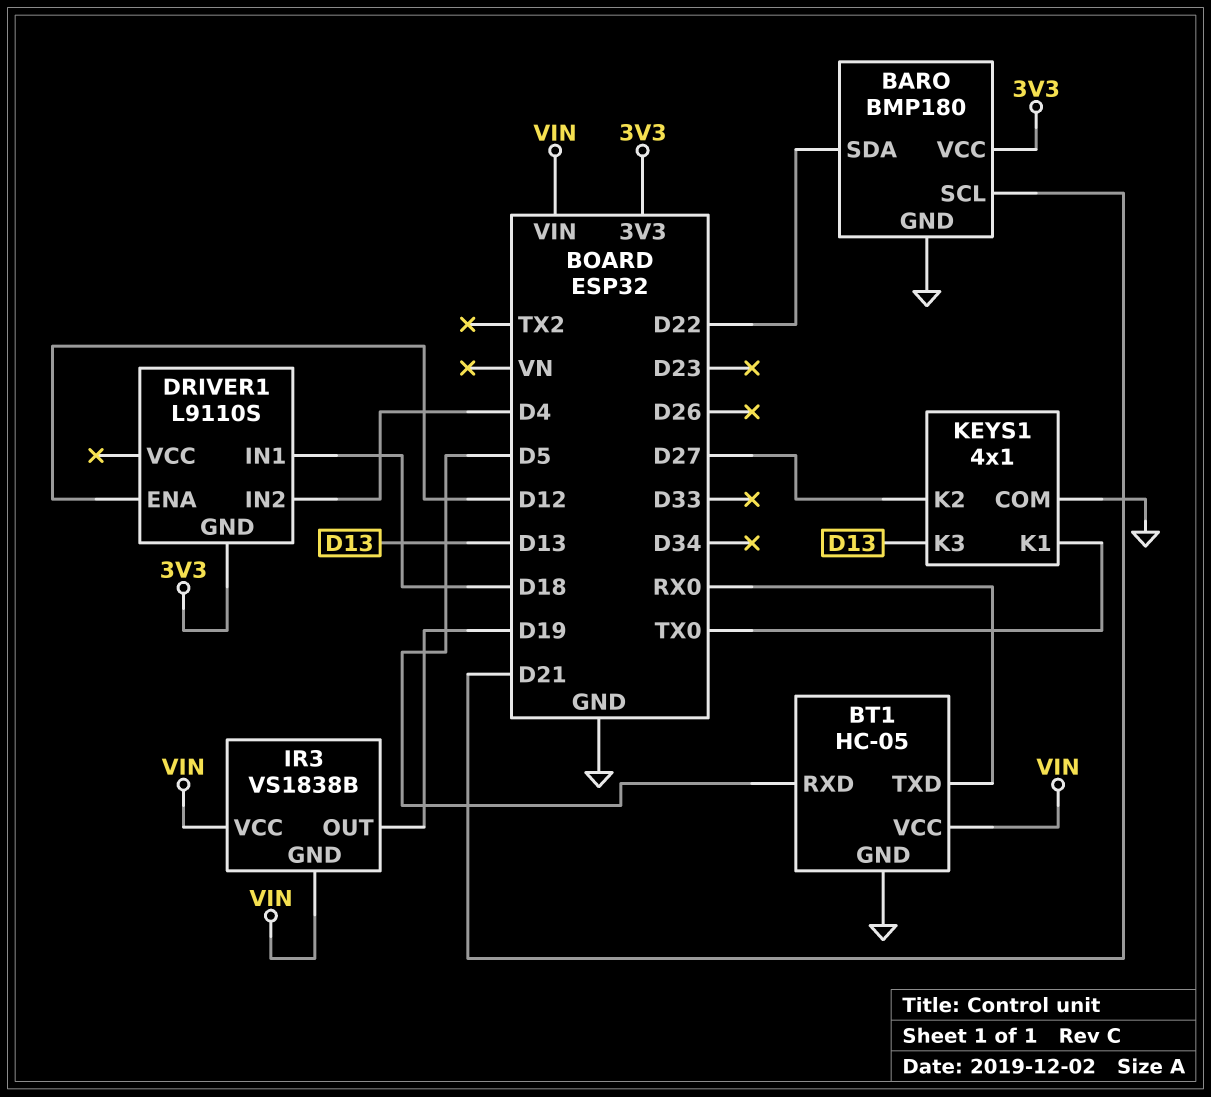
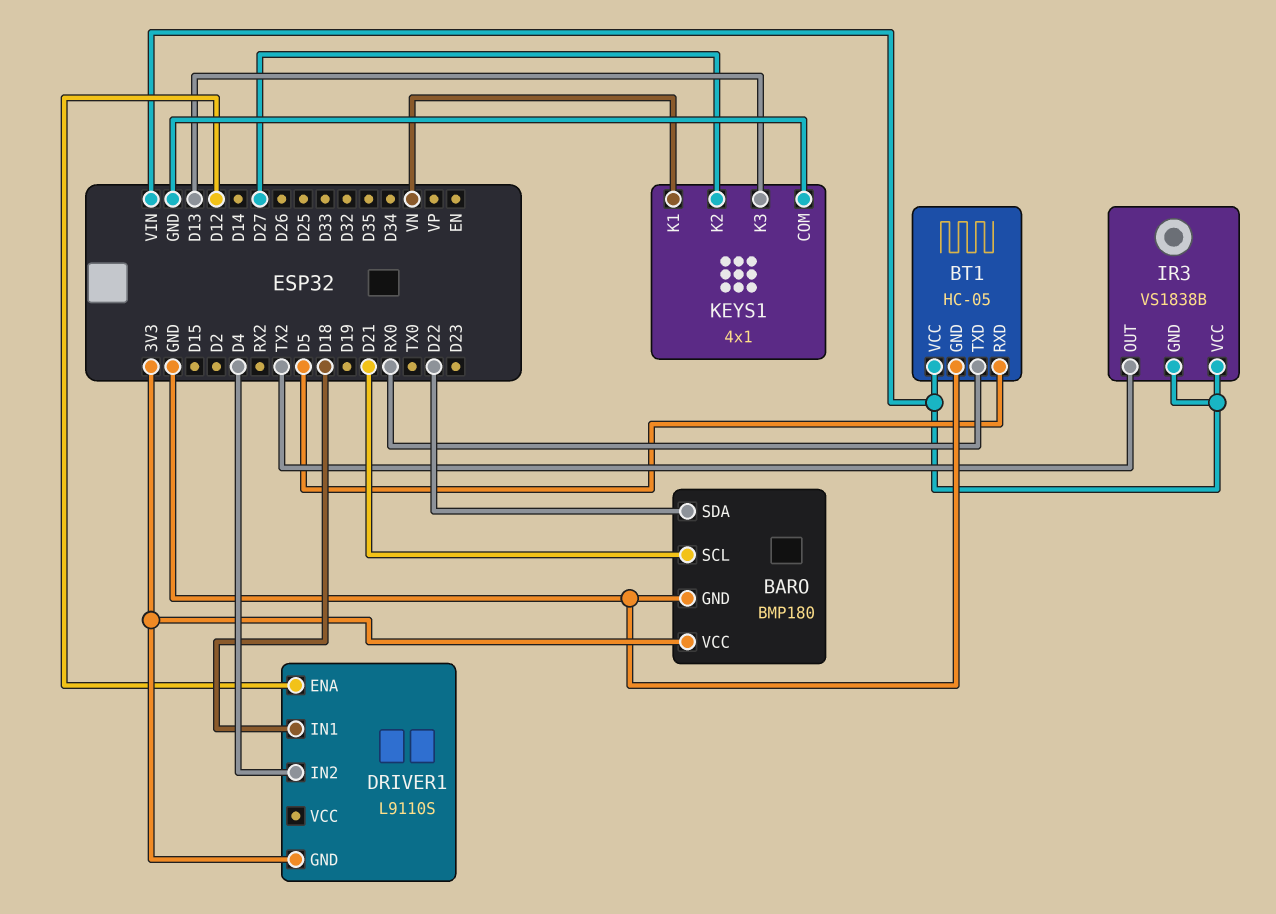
IR3 pin OUT: D19 -> TX2
KEYS1 pin K1: TX0 -> VN

